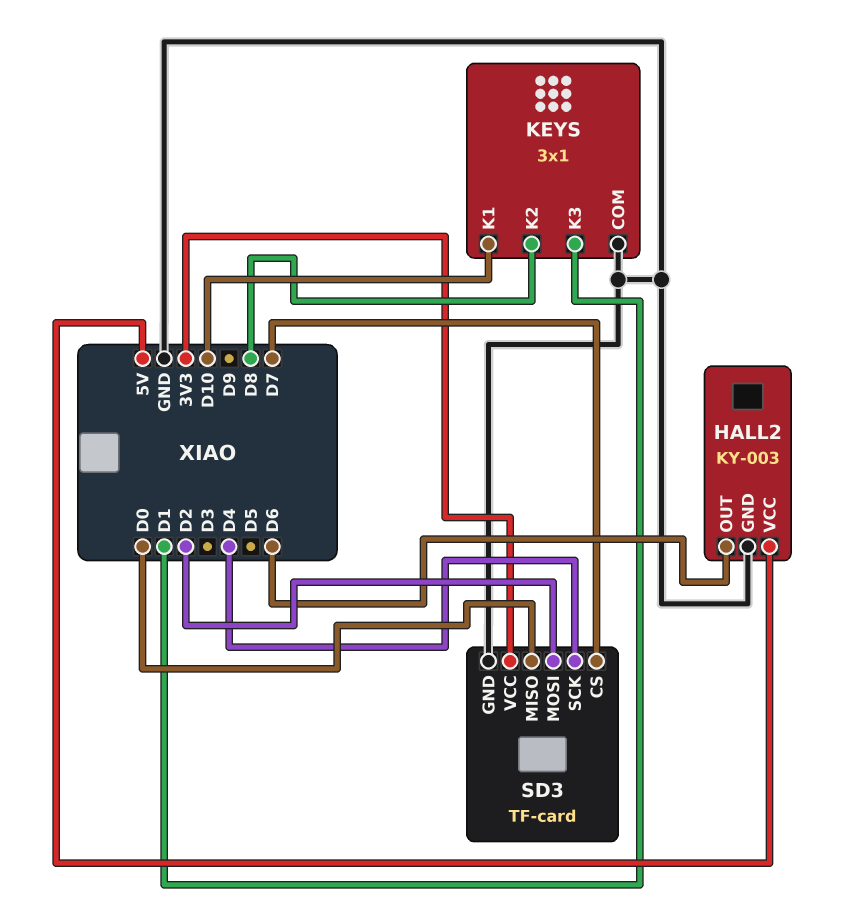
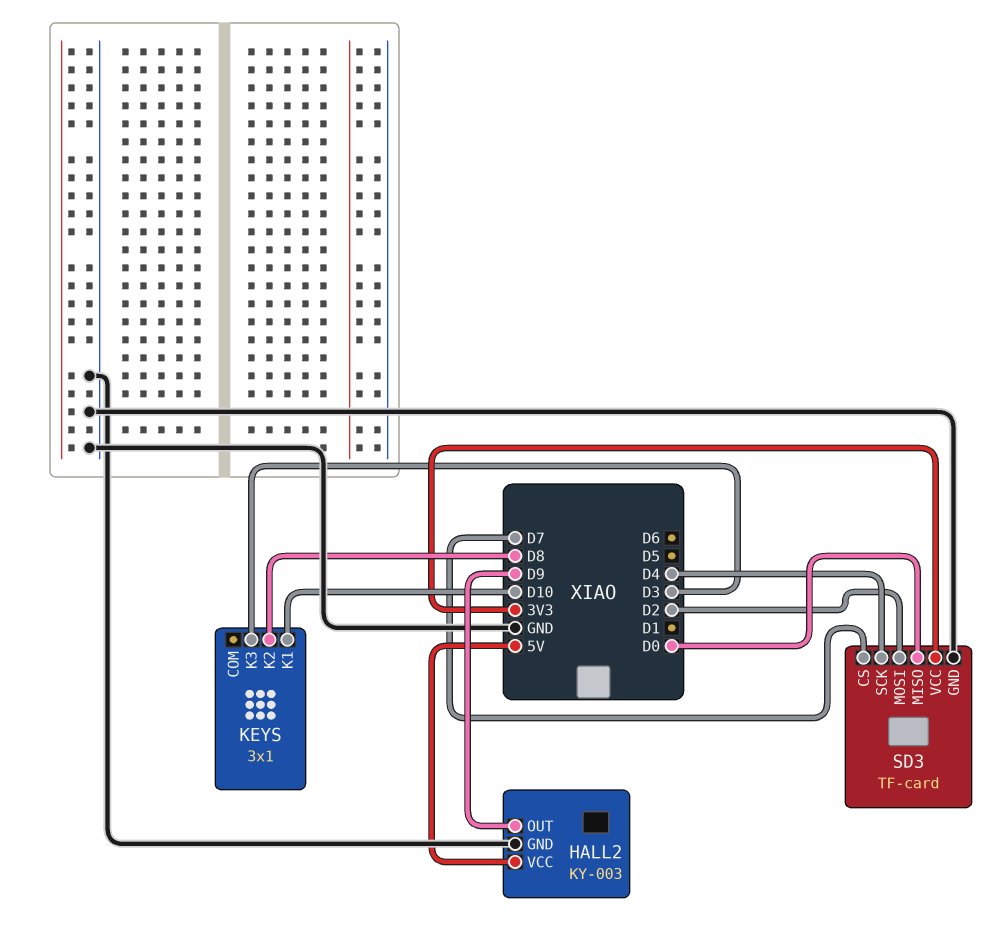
HALL2 pin OUT: D6 -> D9
KEYS pin COM: GND -> none
KEYS pin K3: D1 -> D3

